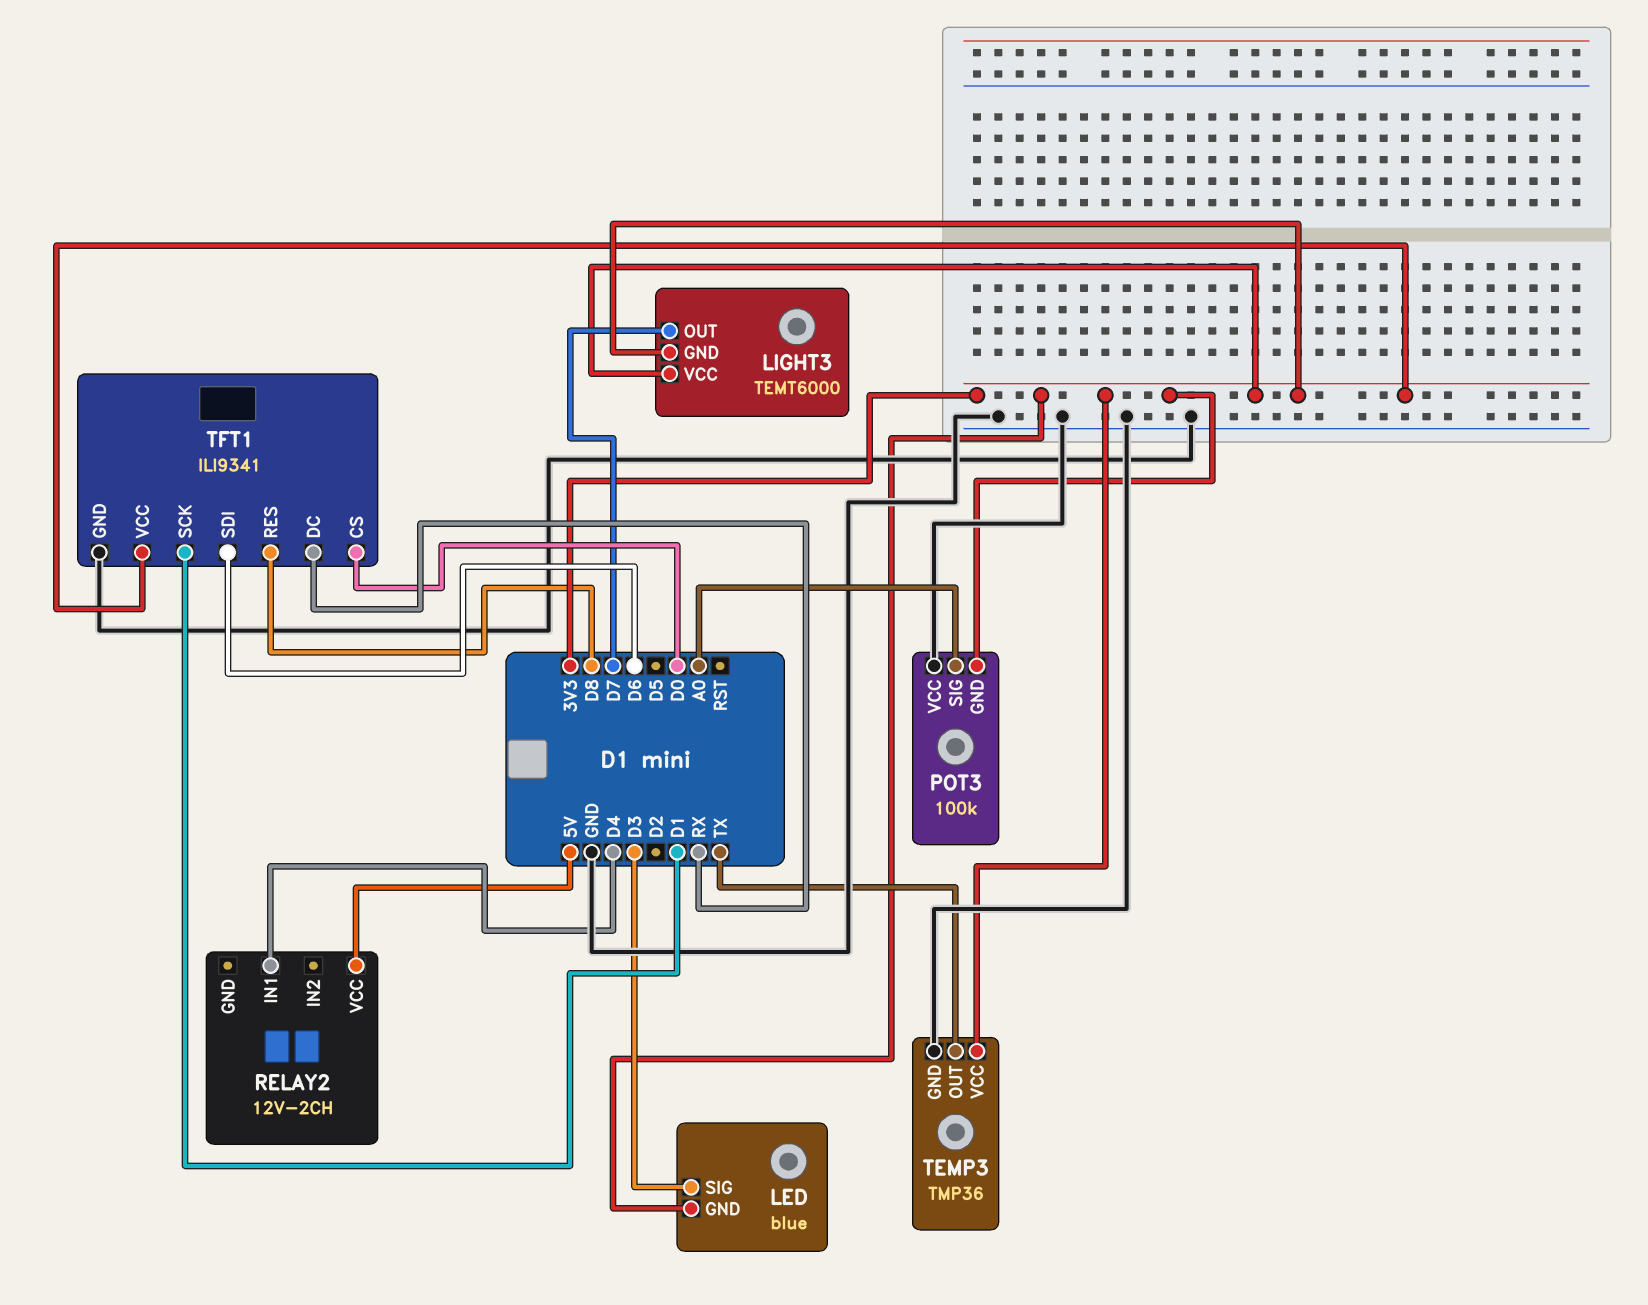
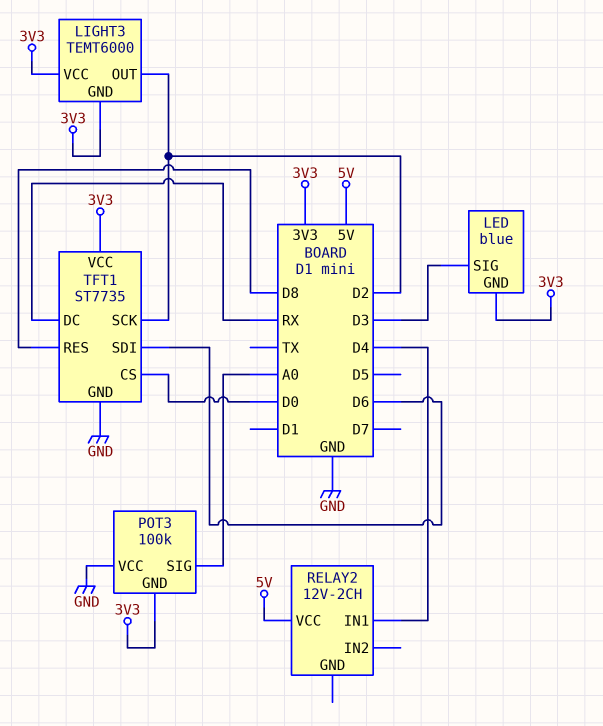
LIGHT3 pin OUT: D7 -> D2
TEMP3: TMP36 -> none
TEMP3 pin GND: GND -> none
TEMP3 pin OUT: TX -> none
TEMP3 pin VCC: 3V3 -> none
TFT1: ILI9341 -> ST7735
TFT1 pin SCK: D1 -> D2

